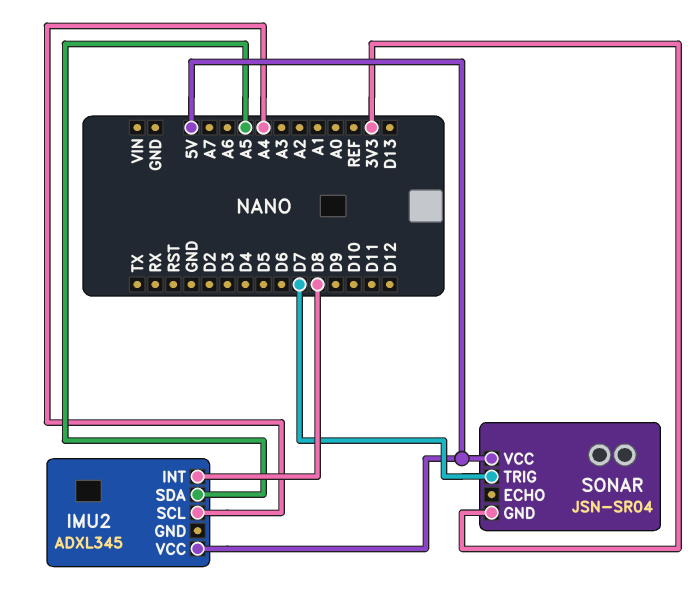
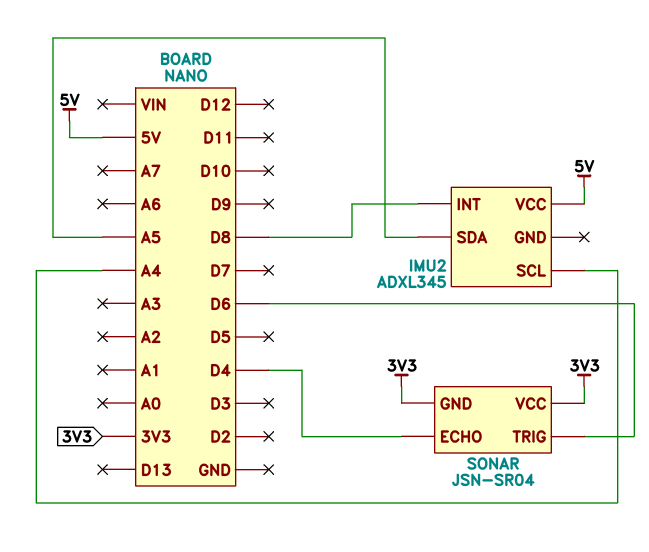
SONAR pin ECHO: none -> D4
SONAR pin TRIG: D7 -> D6
SONAR pin VCC: 5V -> 3V3

